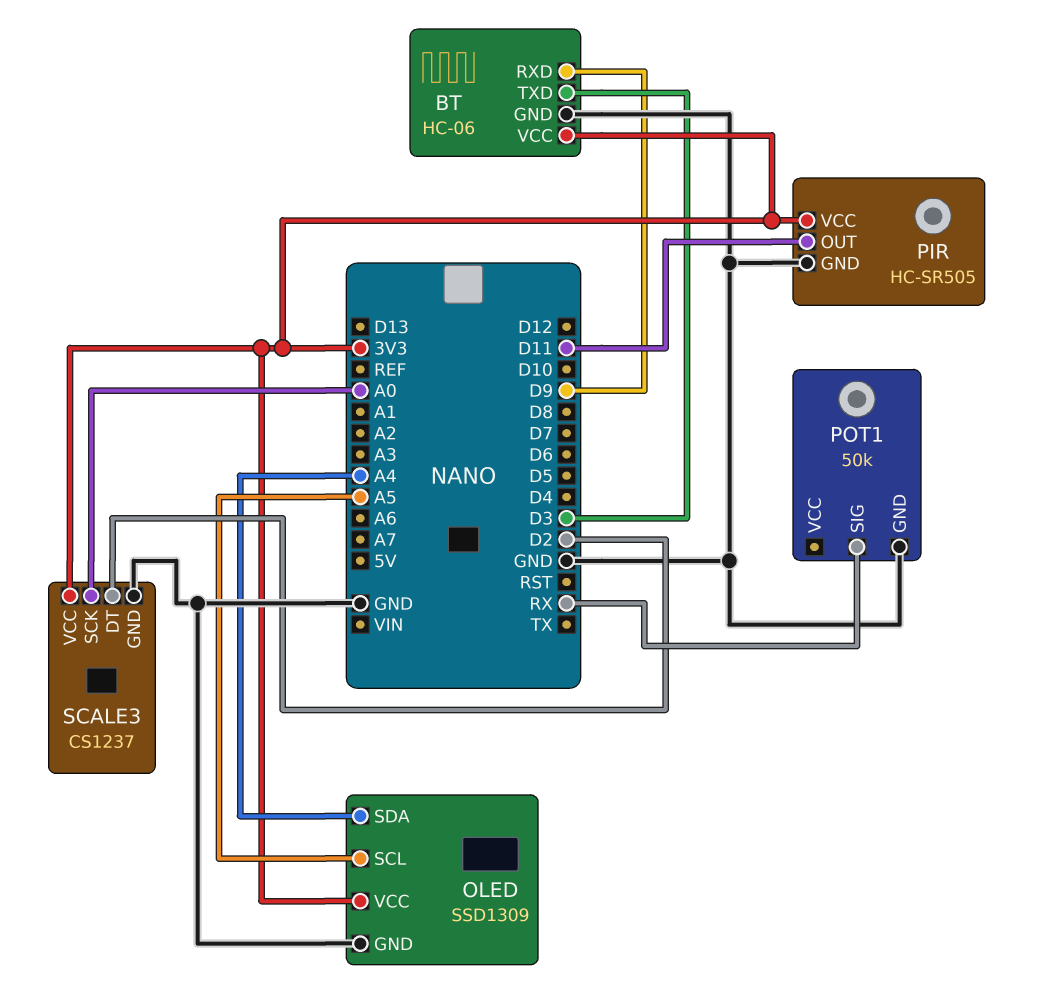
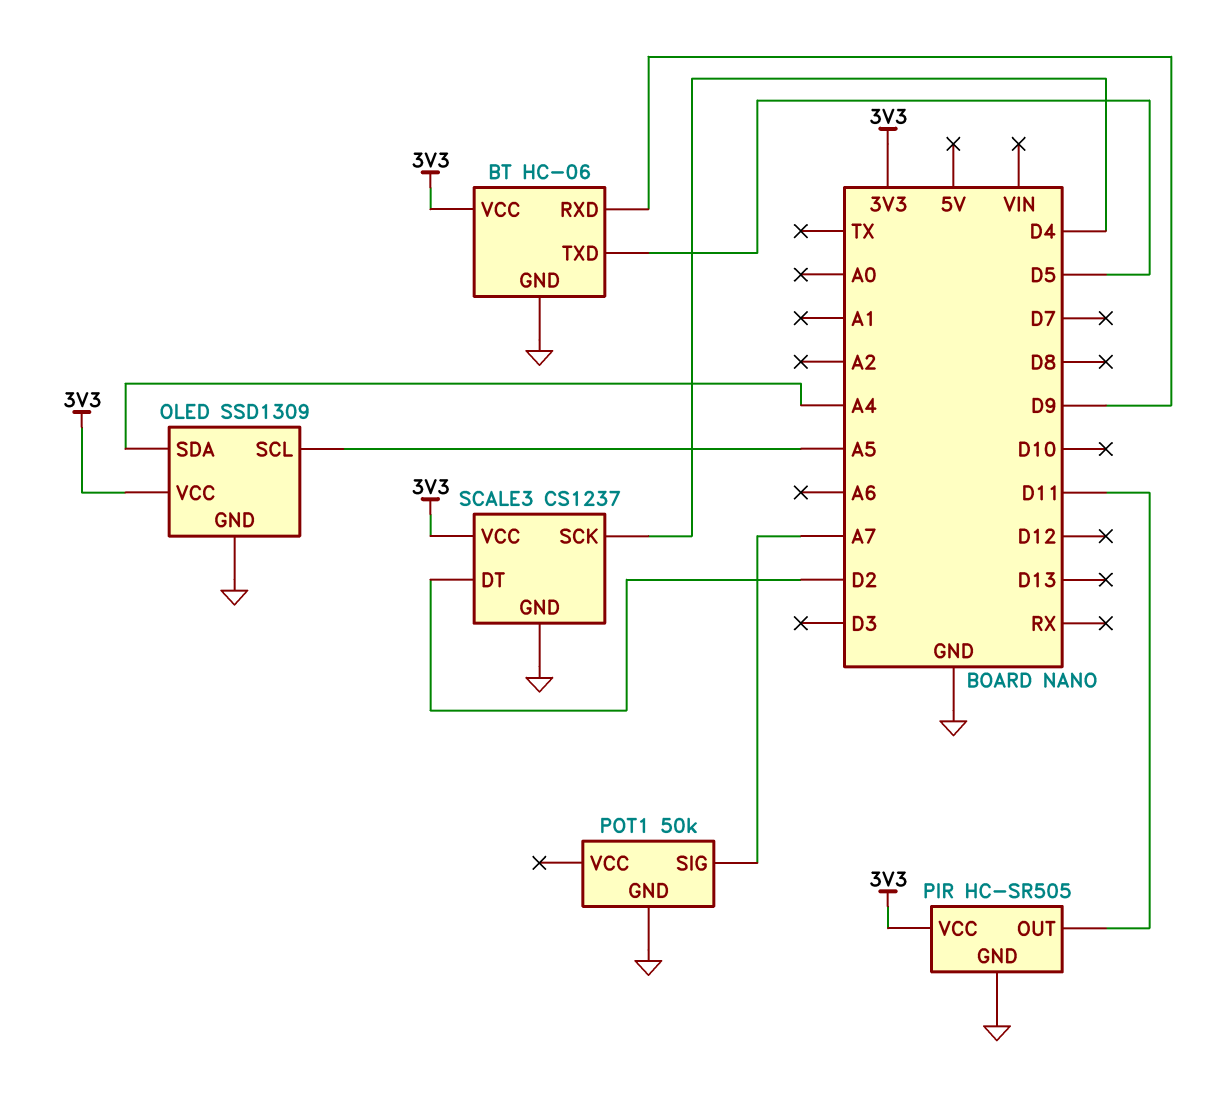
BT pin TXD: D3 -> D5
POT1 pin SIG: RX -> A7
SCALE3 pin SCK: A0 -> D4

